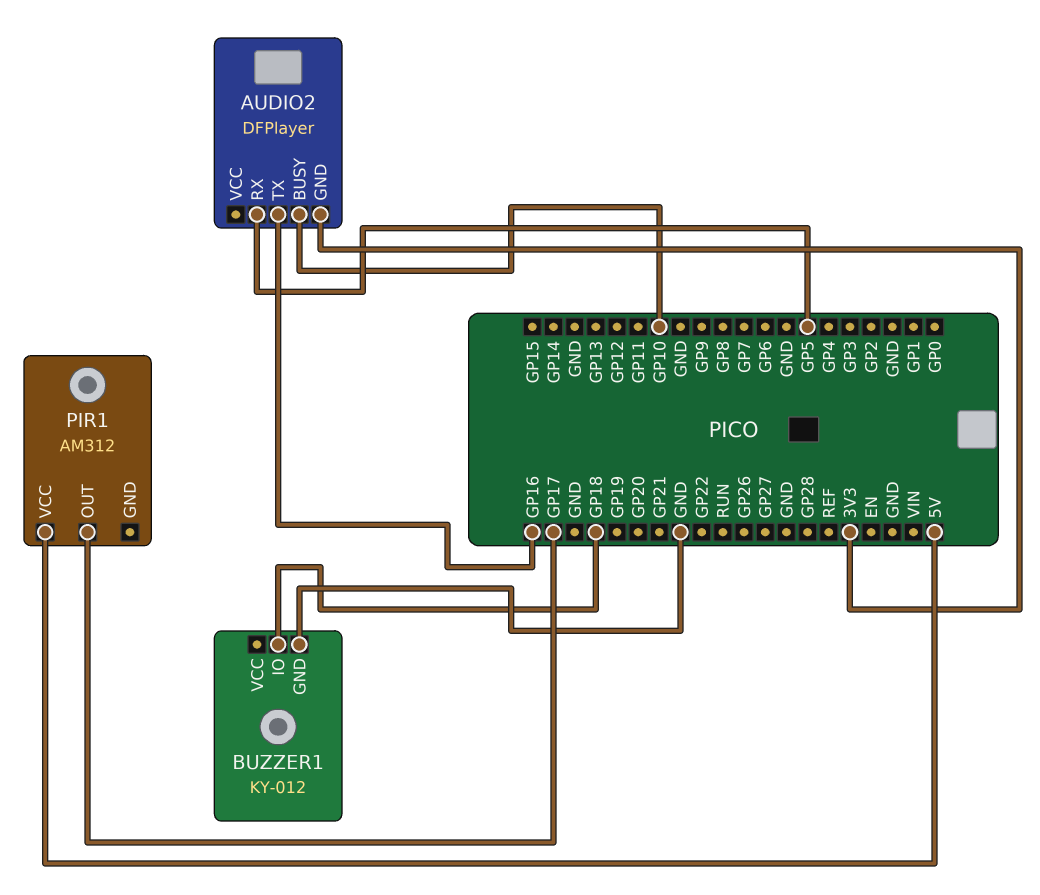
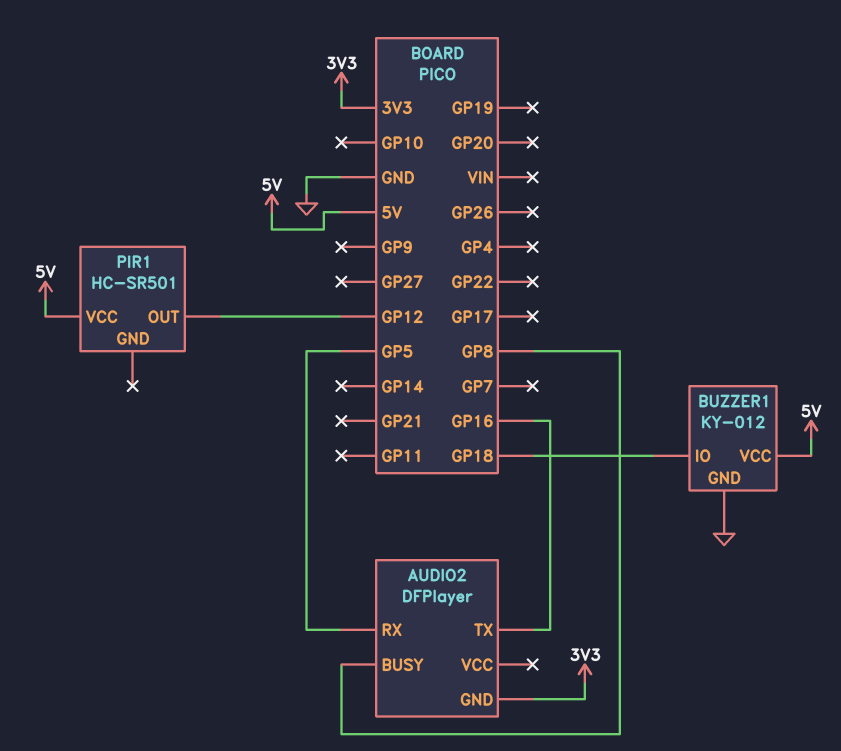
AUDIO2 pin BUSY: GP10 -> GP8
BUZZER1 pin VCC: none -> 5V
PIR1: AM312 -> HC-SR501
PIR1 pin OUT: GP17 -> GP12

